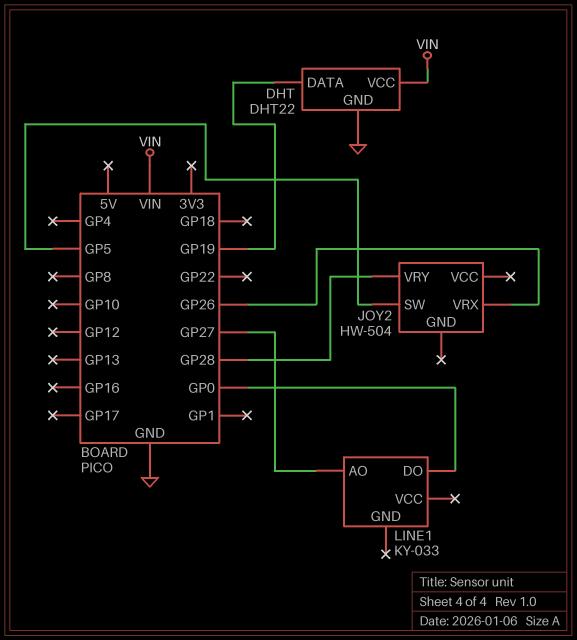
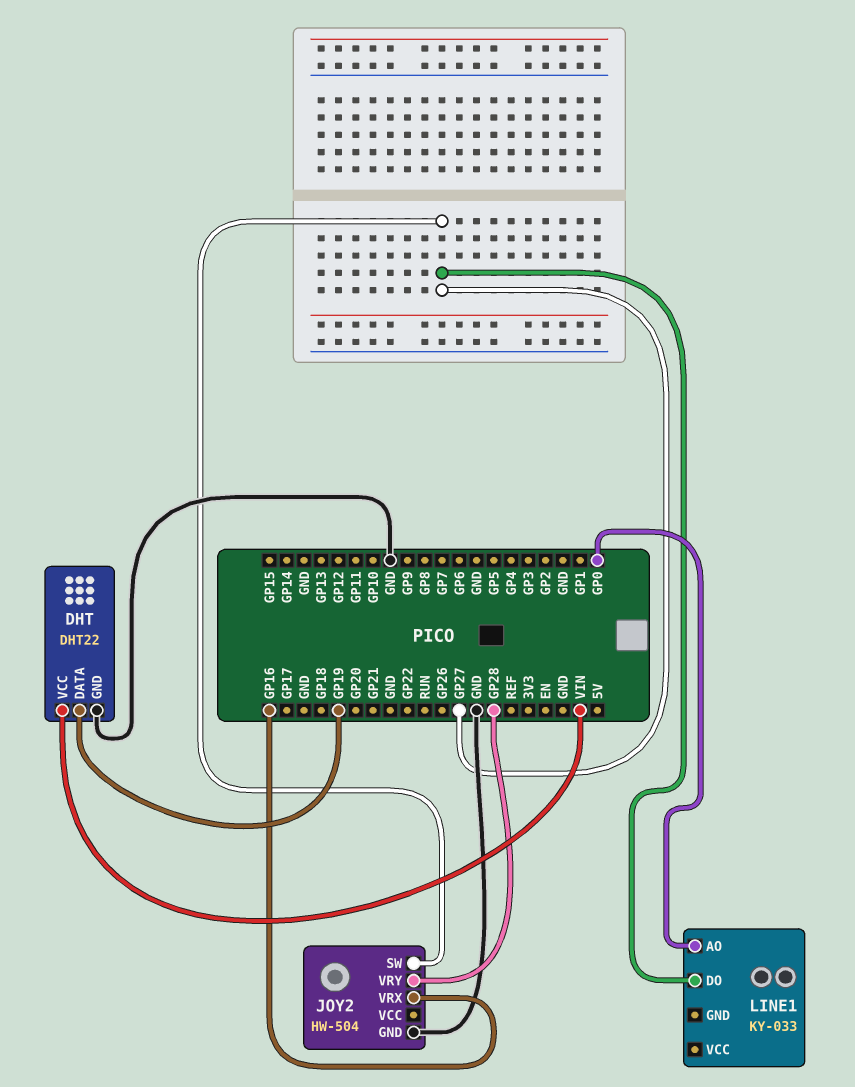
JOY2 pin GND: none -> GND
JOY2 pin SW: GP5 -> GP27
JOY2 pin VRX: GP26 -> GP16
LINE1 pin AO: GP27 -> GP0
LINE1 pin DO: GP0 -> GP27

